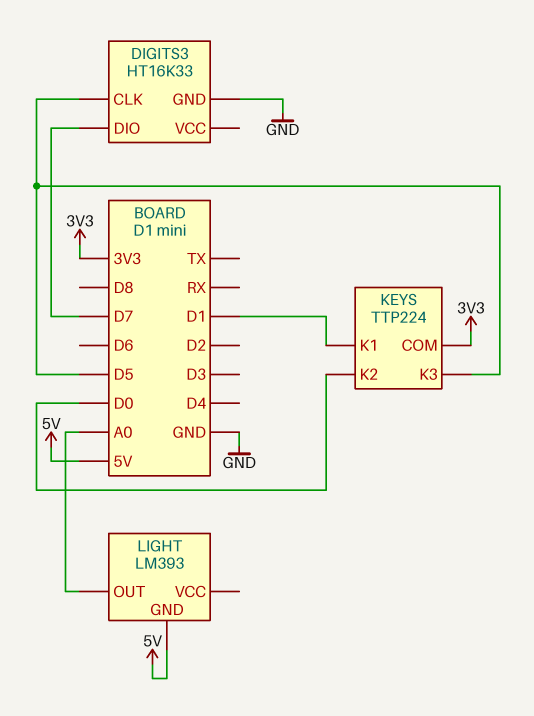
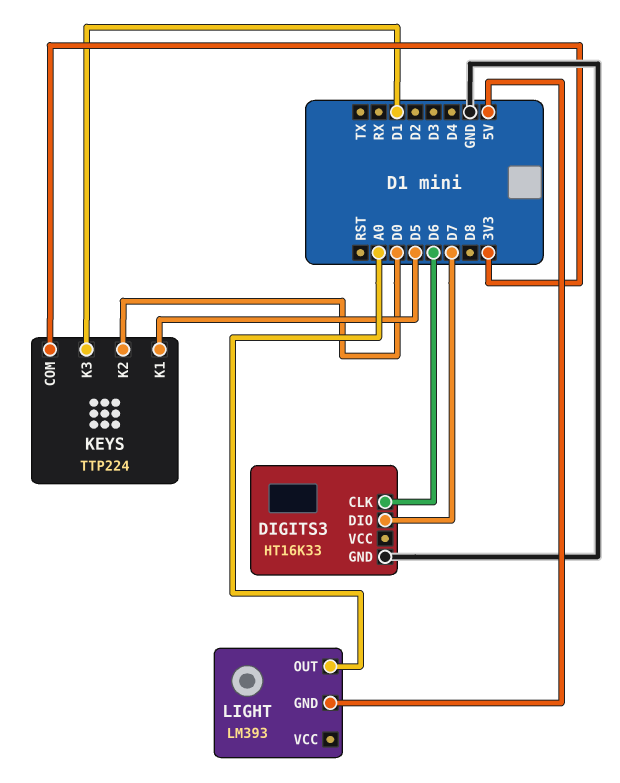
DIGITS3 pin CLK: D5 -> D6
KEYS pin K1: D1 -> D5
KEYS pin K3: D5 -> D1

